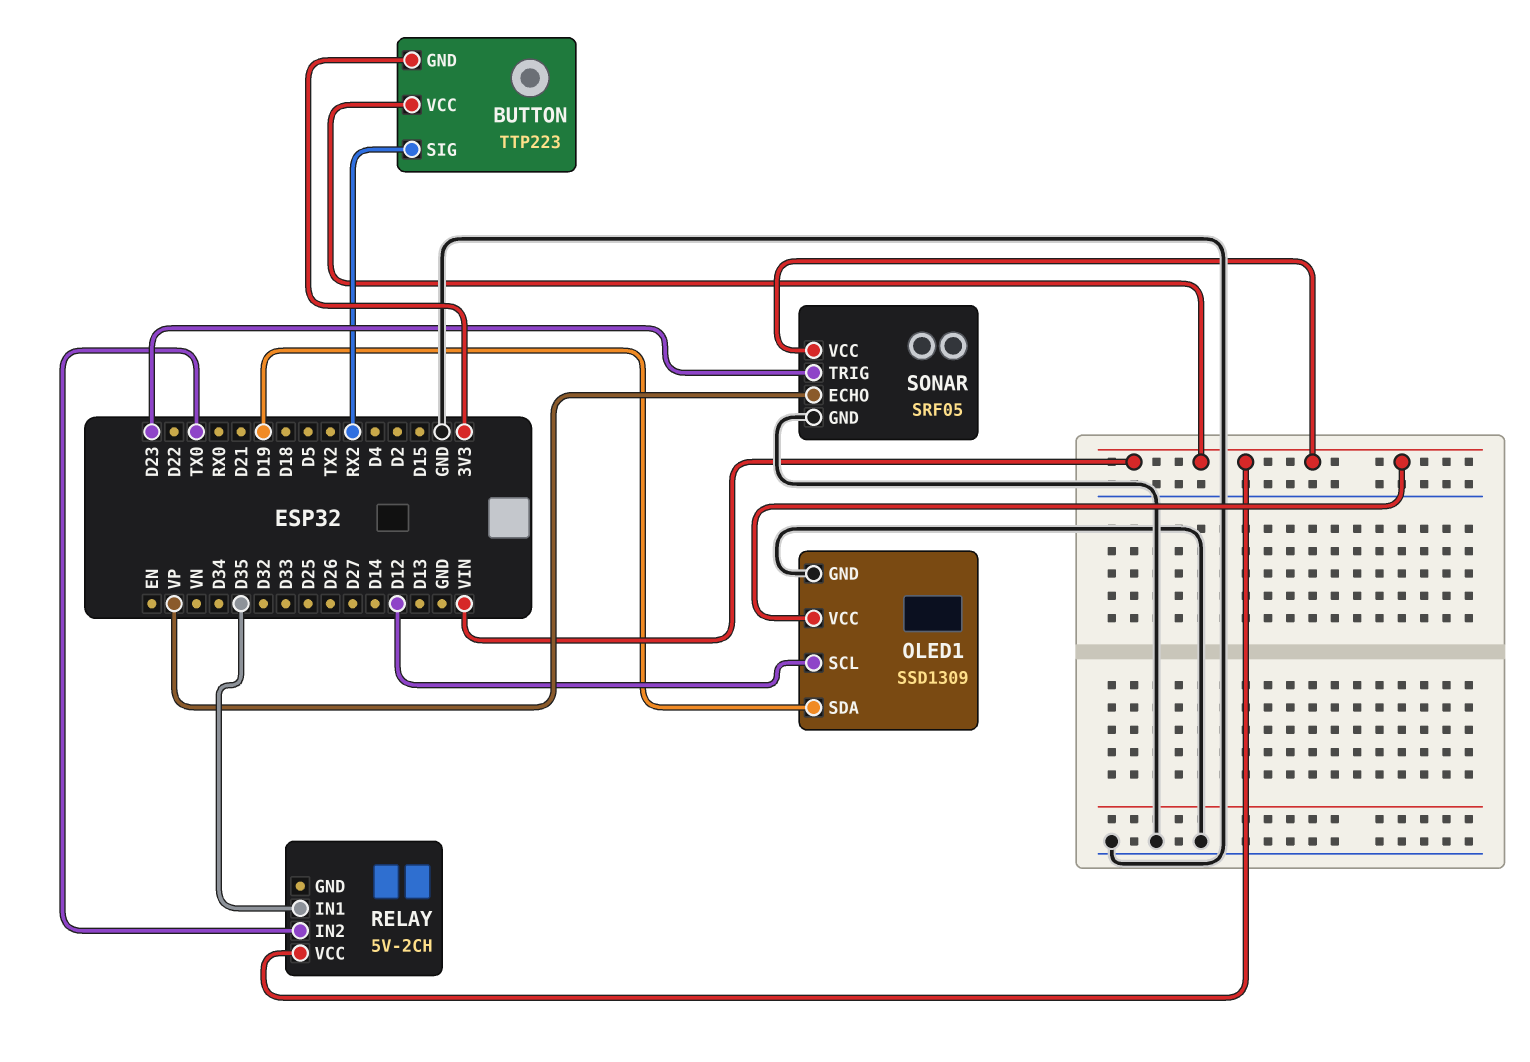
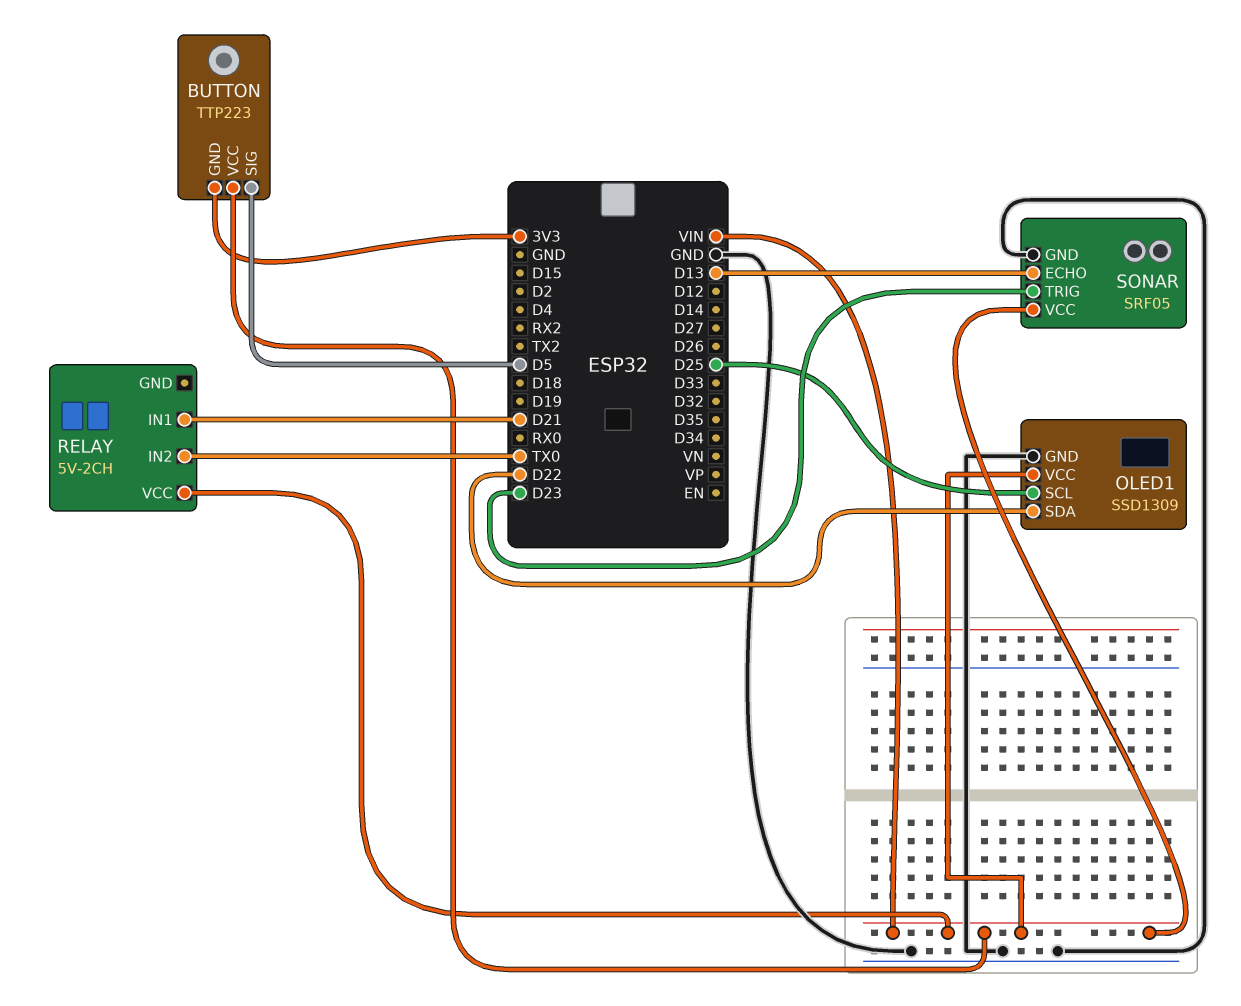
BUTTON pin SIG: RX2 -> D5
OLED1 pin SCL: D12 -> D25
OLED1 pin SDA: D19 -> D22
RELAY pin IN1: D35 -> D21
SONAR pin ECHO: VP -> D13

